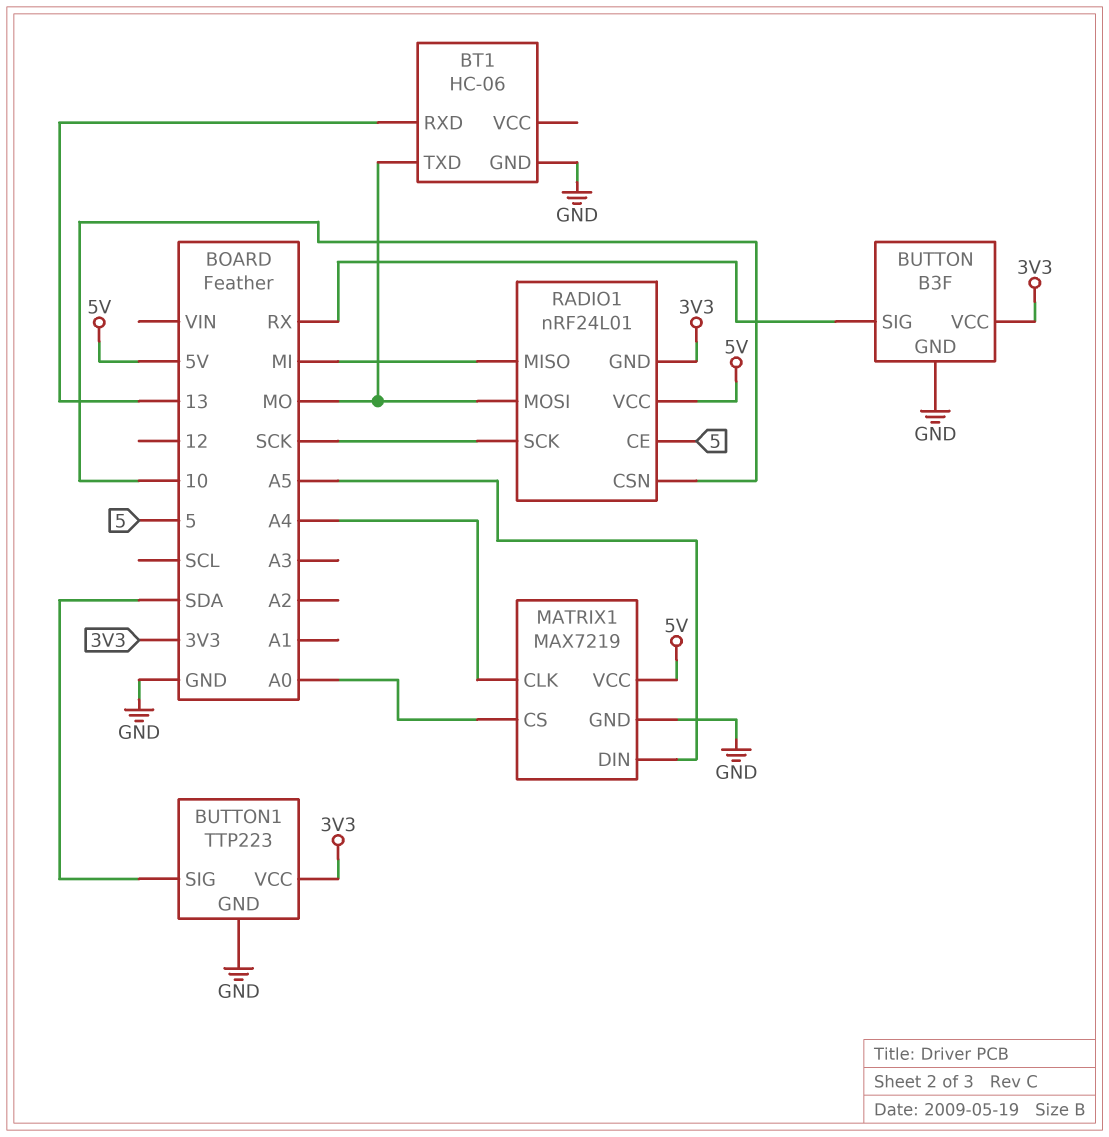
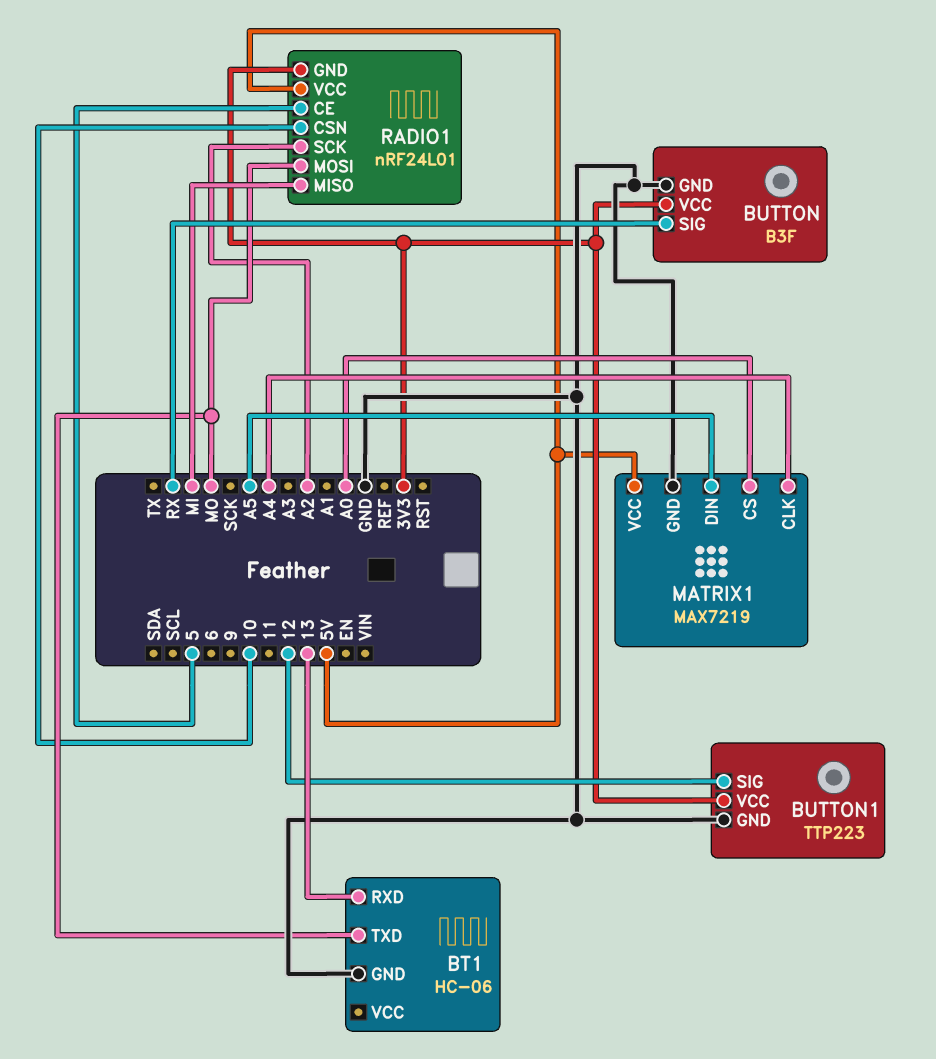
BUTTON1 pin SIG: SDA -> 12
RADIO1 pin SCK: SCK -> A2

